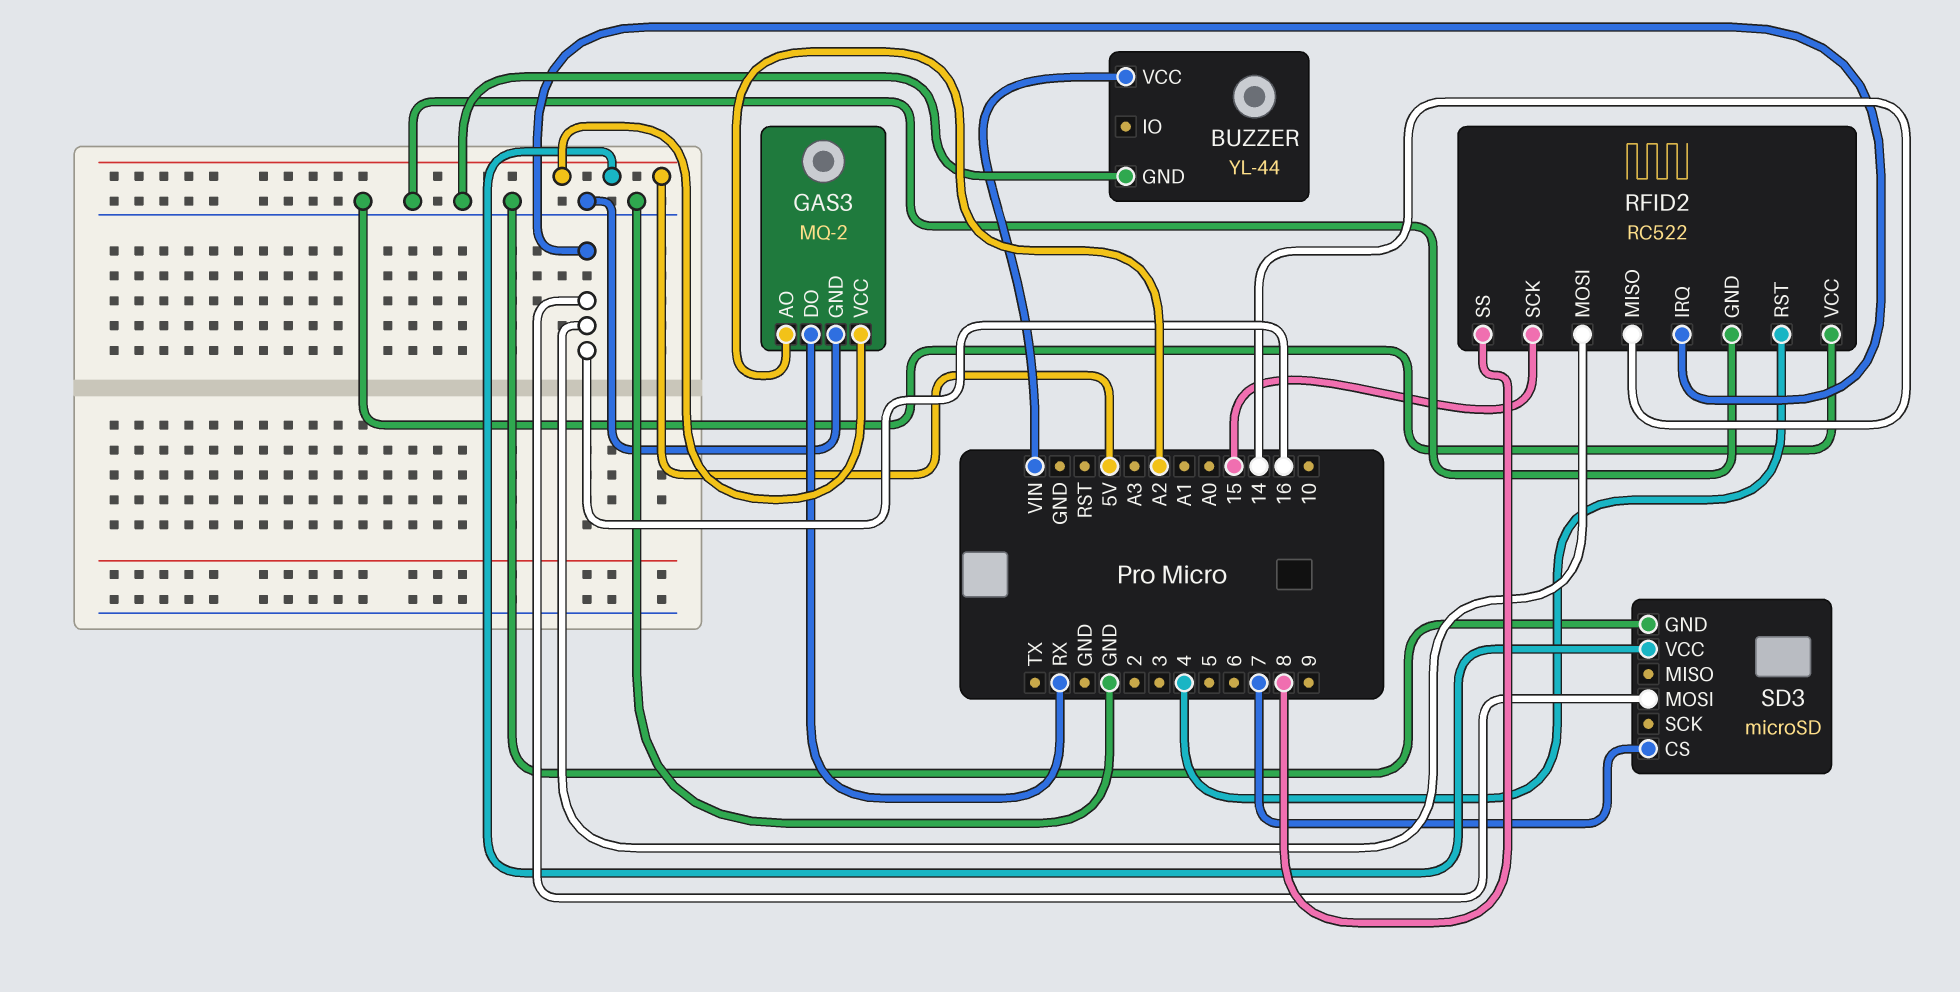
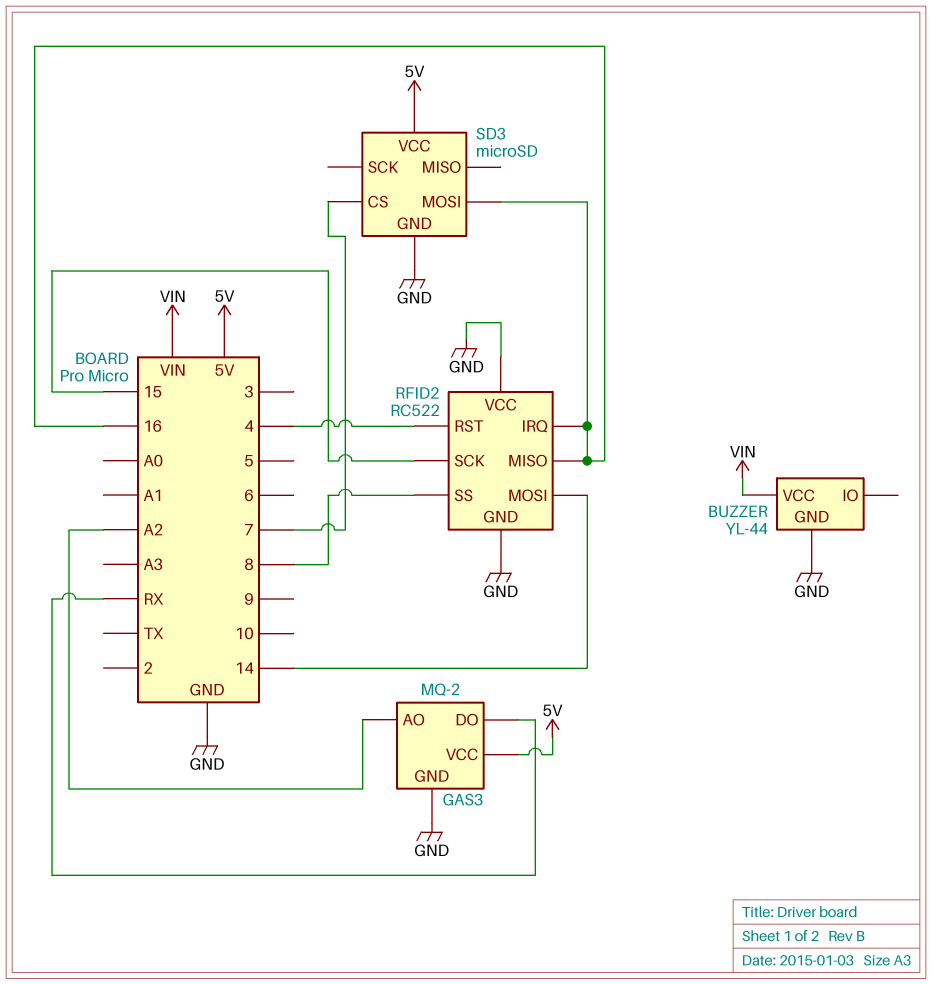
RFID2 pin MISO: 14 -> 16
RFID2 pin MOSI: 16 -> 14

